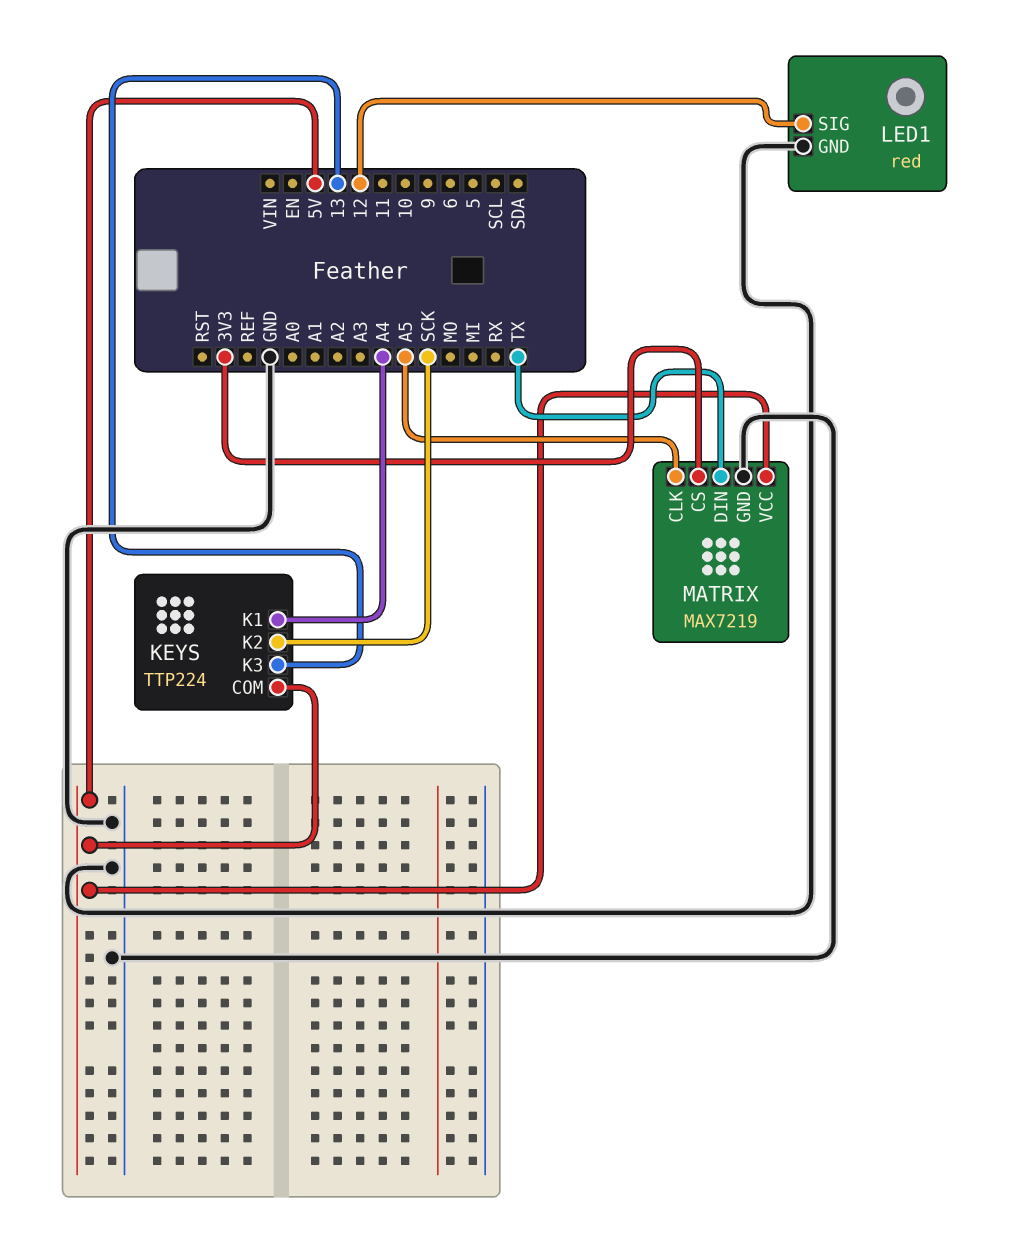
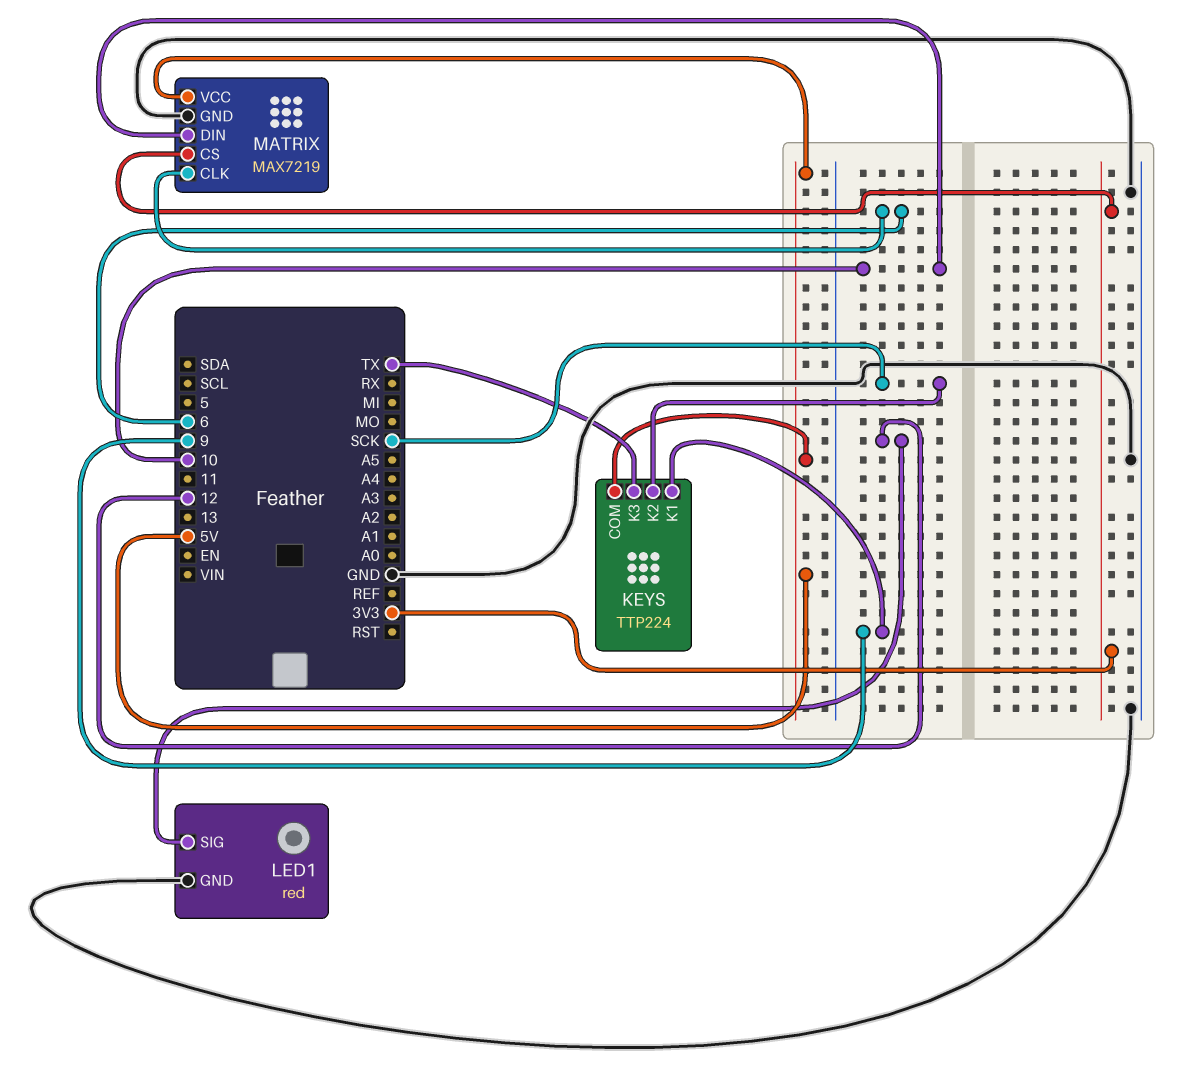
KEYS pin K1: A4 -> 9
KEYS pin K3: 13 -> TX
MATRIX pin CLK: A5 -> 6
MATRIX pin DIN: TX -> 10

